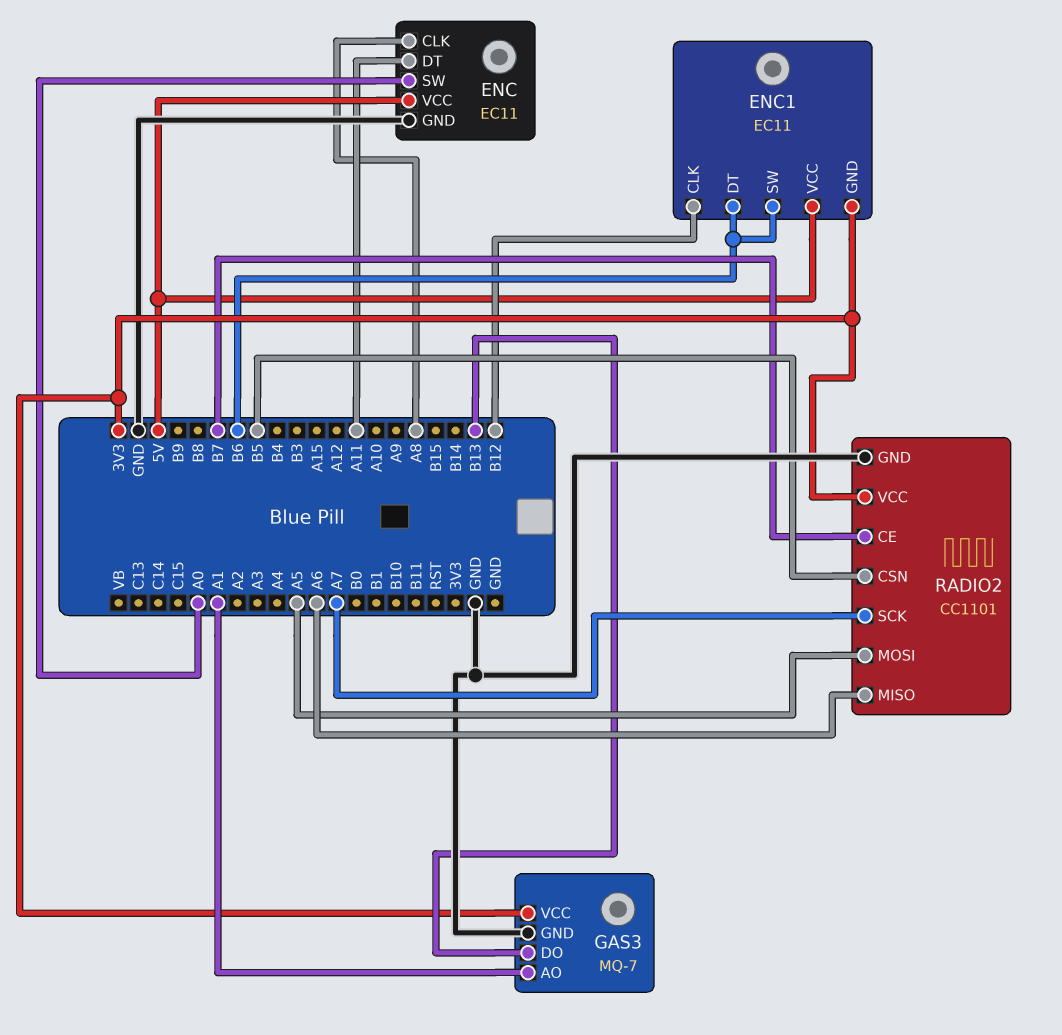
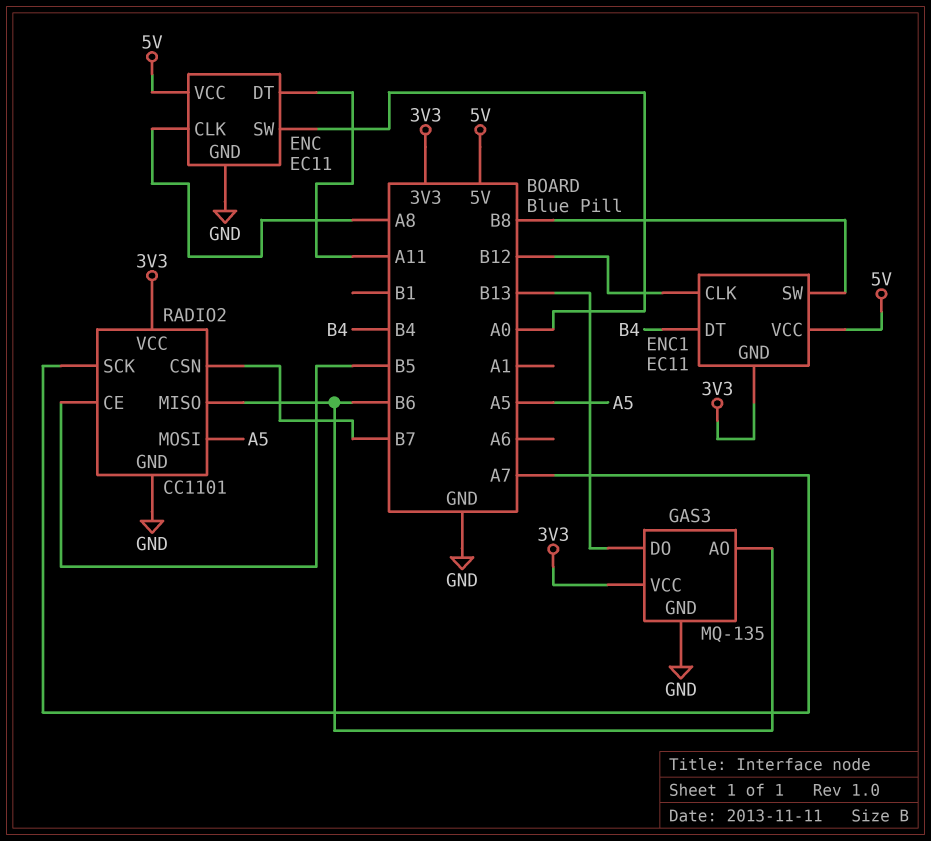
ENC1 pin DT: B6 -> B4
ENC1 pin SW: B6 -> B8
GAS3: MQ-7 -> MQ-135
GAS3 pin AO: A1 -> B6
RADIO2 pin CE: B7 -> B5
RADIO2 pin CSN: B5 -> B7
RADIO2 pin MISO: A6 -> B6

